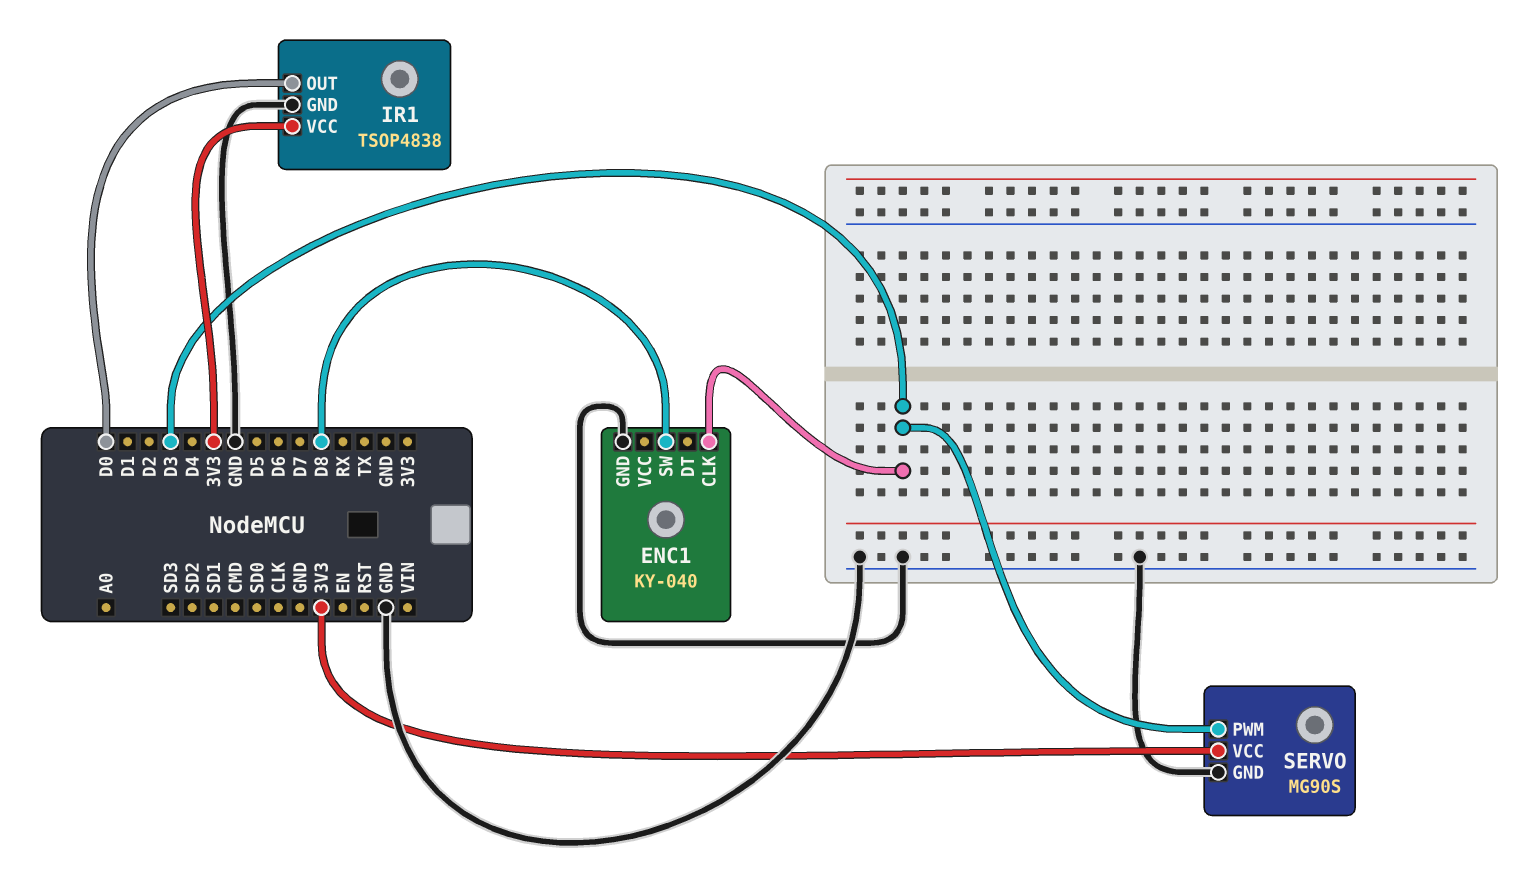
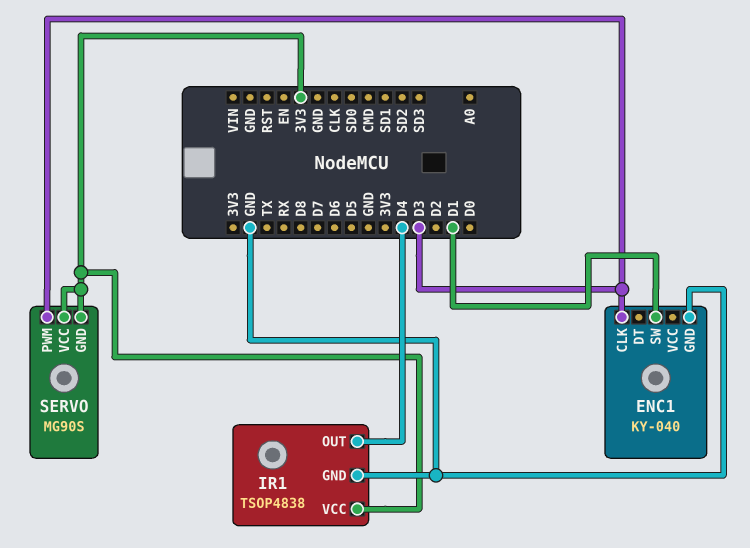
ENC1 pin SW: D8 -> D1
IR1 pin OUT: D0 -> D4
SERVO pin GND: GND -> 3V3

